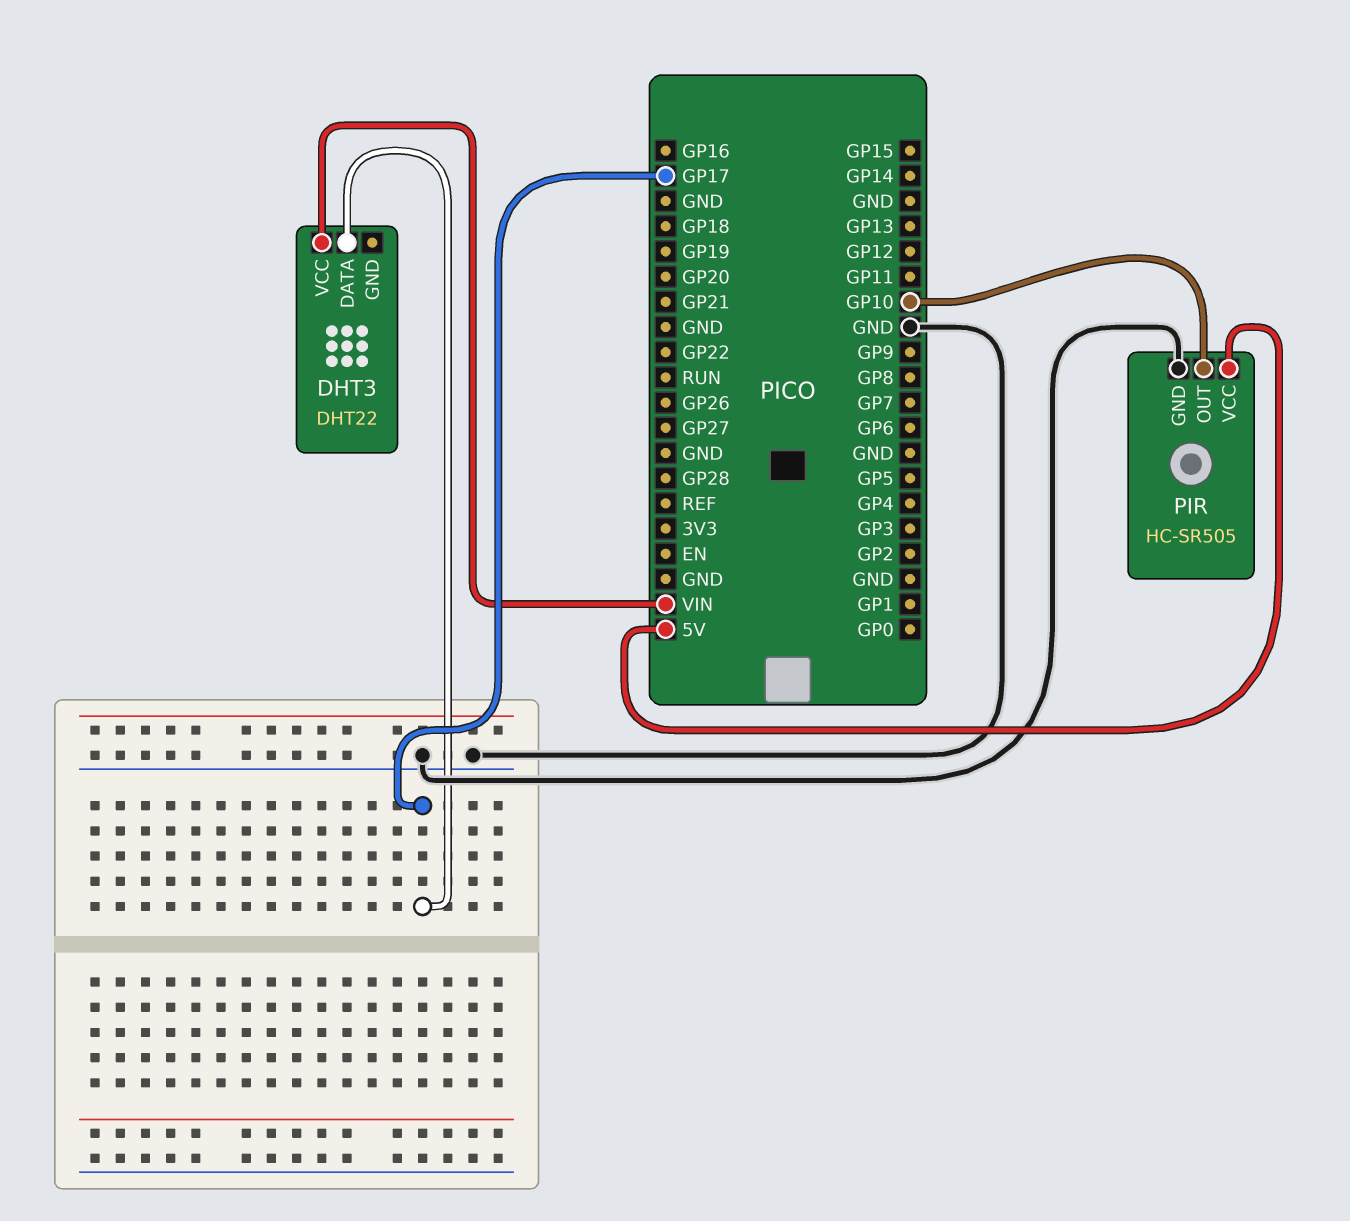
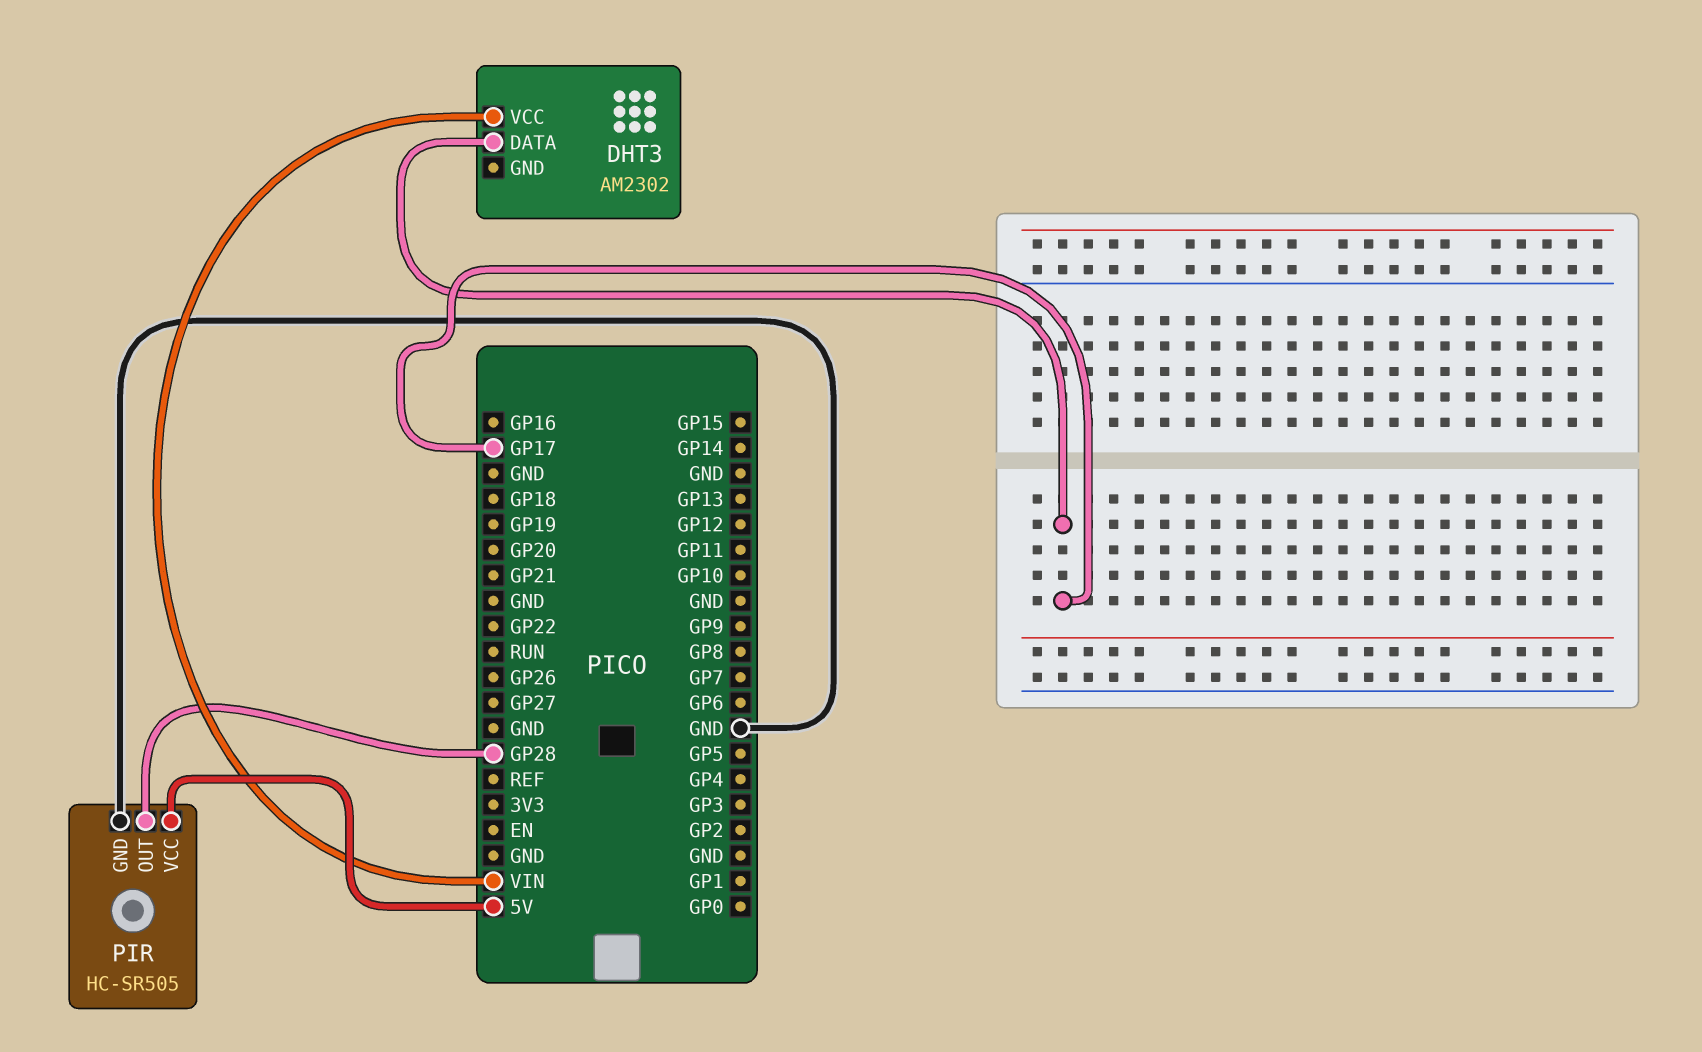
DHT3: DHT22 -> AM2302
PIR pin OUT: GP10 -> GP28

